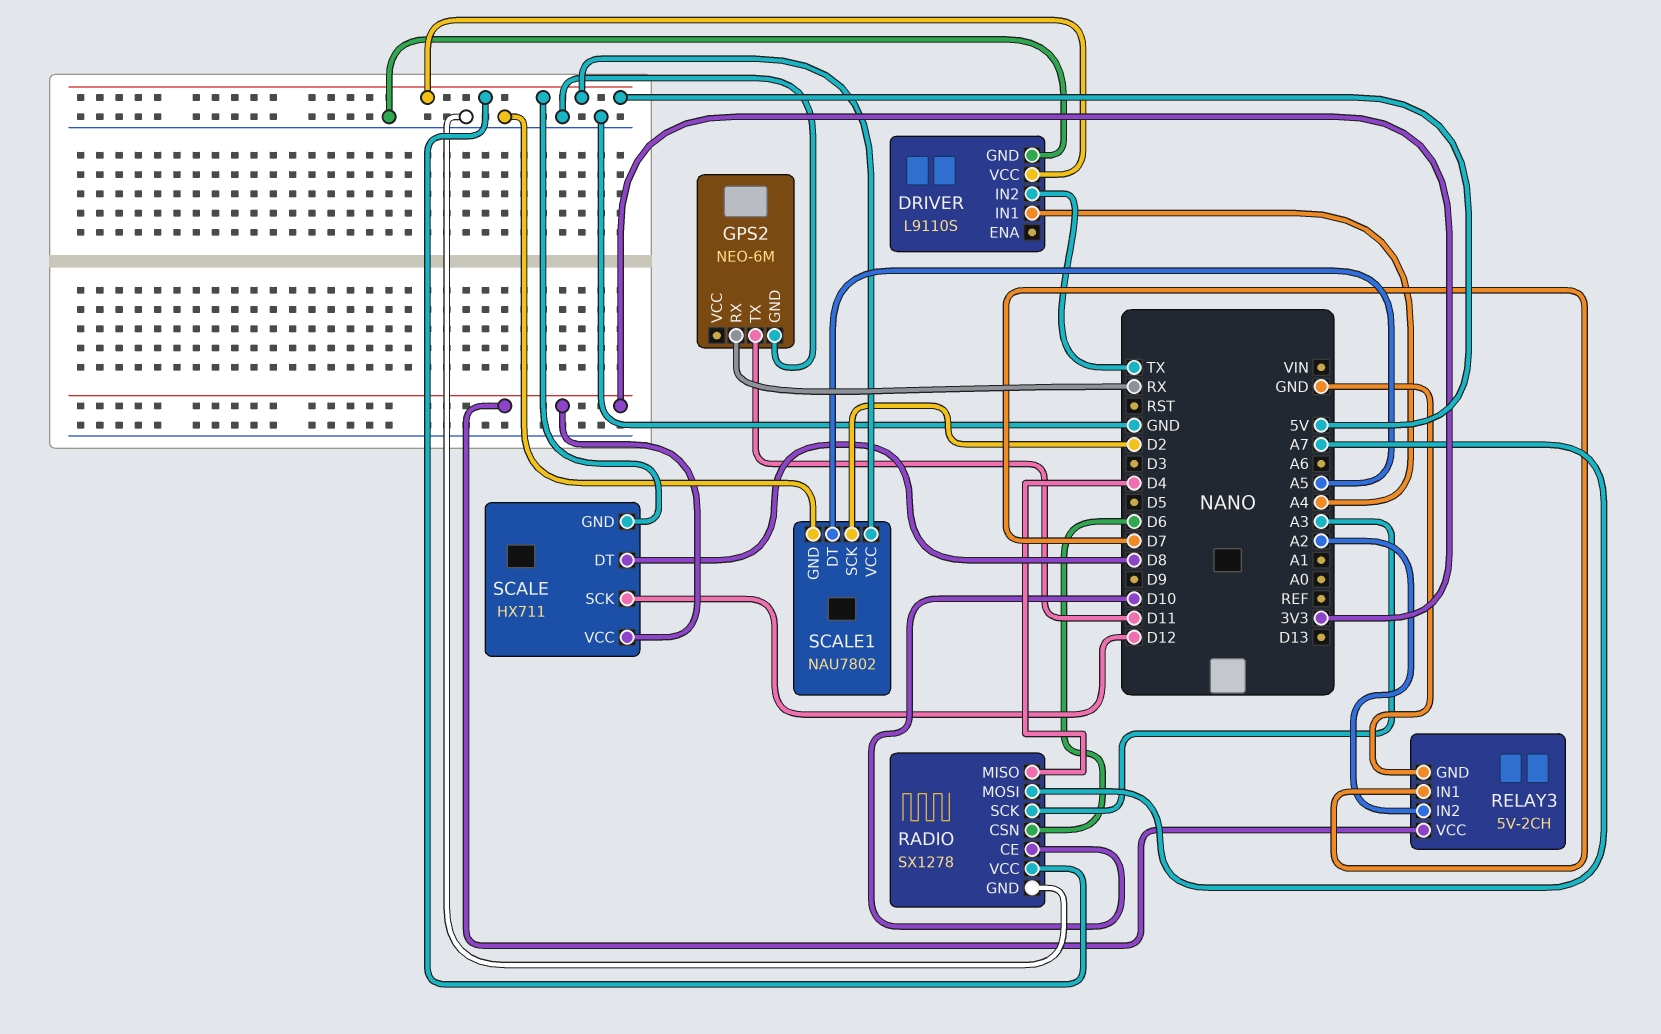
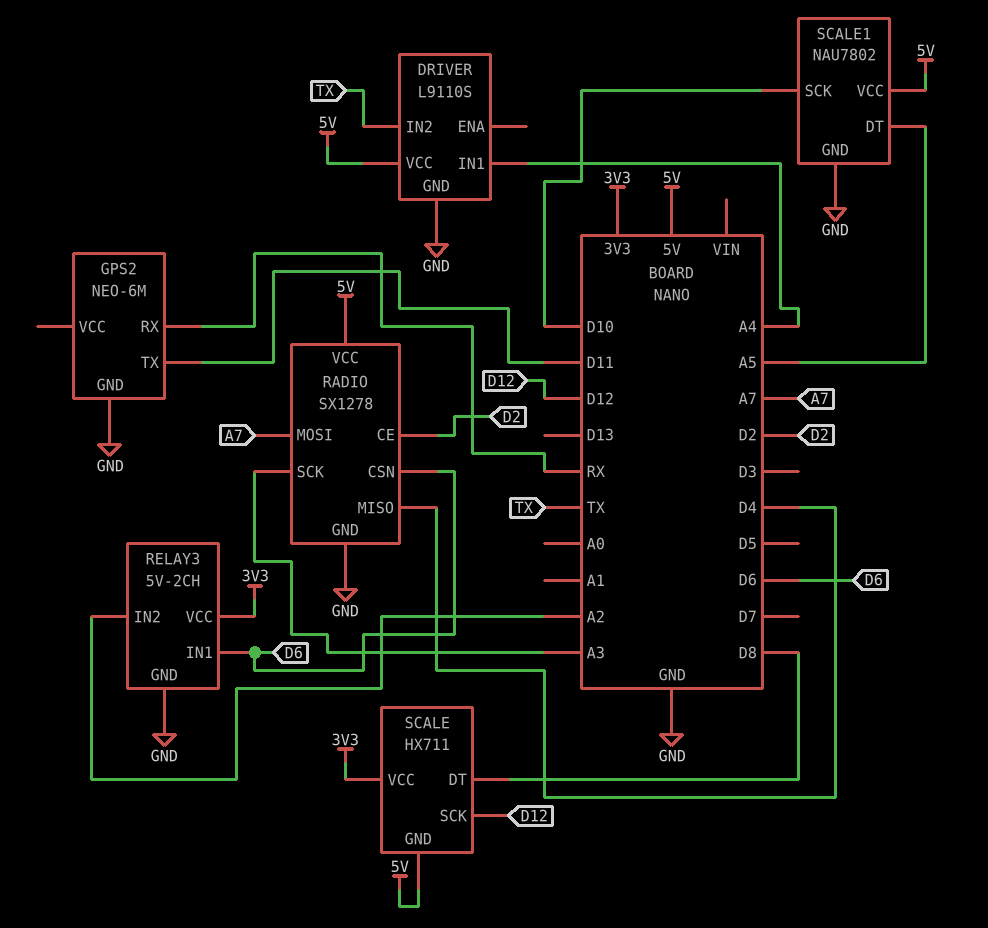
RADIO pin CE: D10 -> D2
RELAY3 pin IN1: D7 -> D6
SCALE1 pin SCK: D2 -> D10

